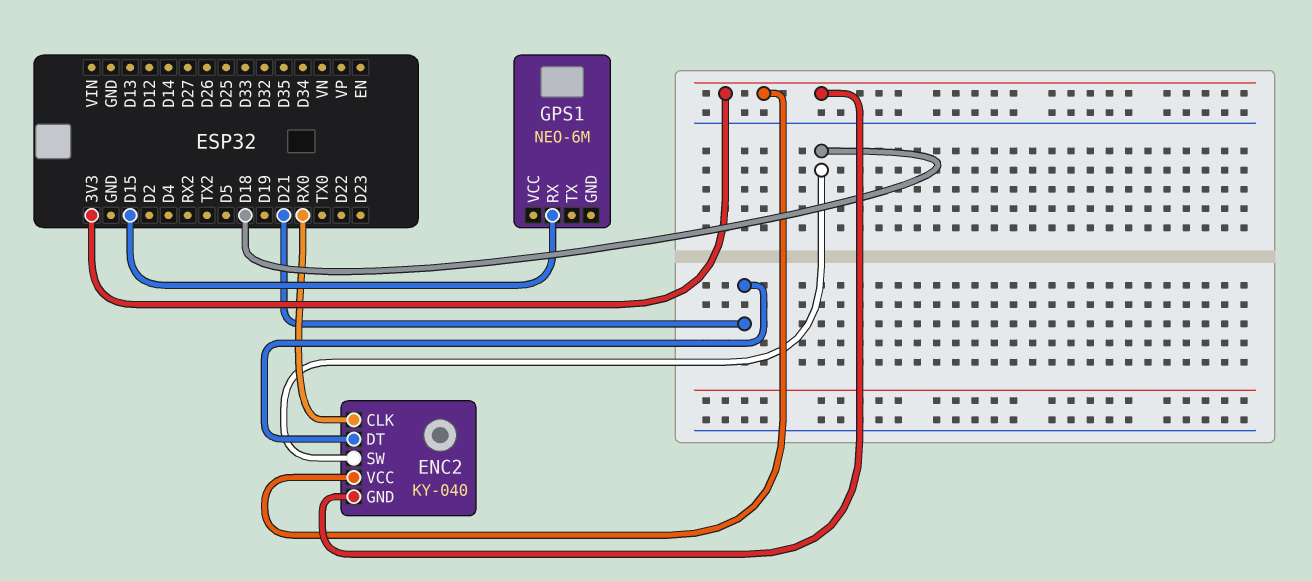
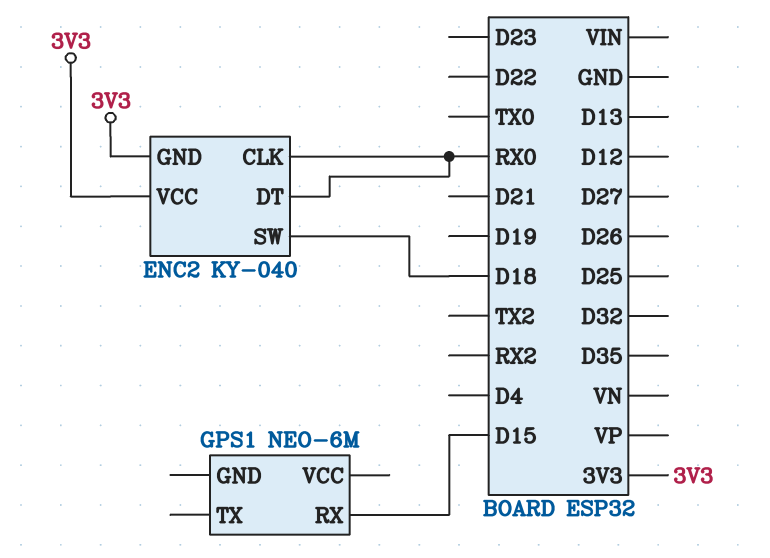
ENC2 pin DT: D21 -> RX0

